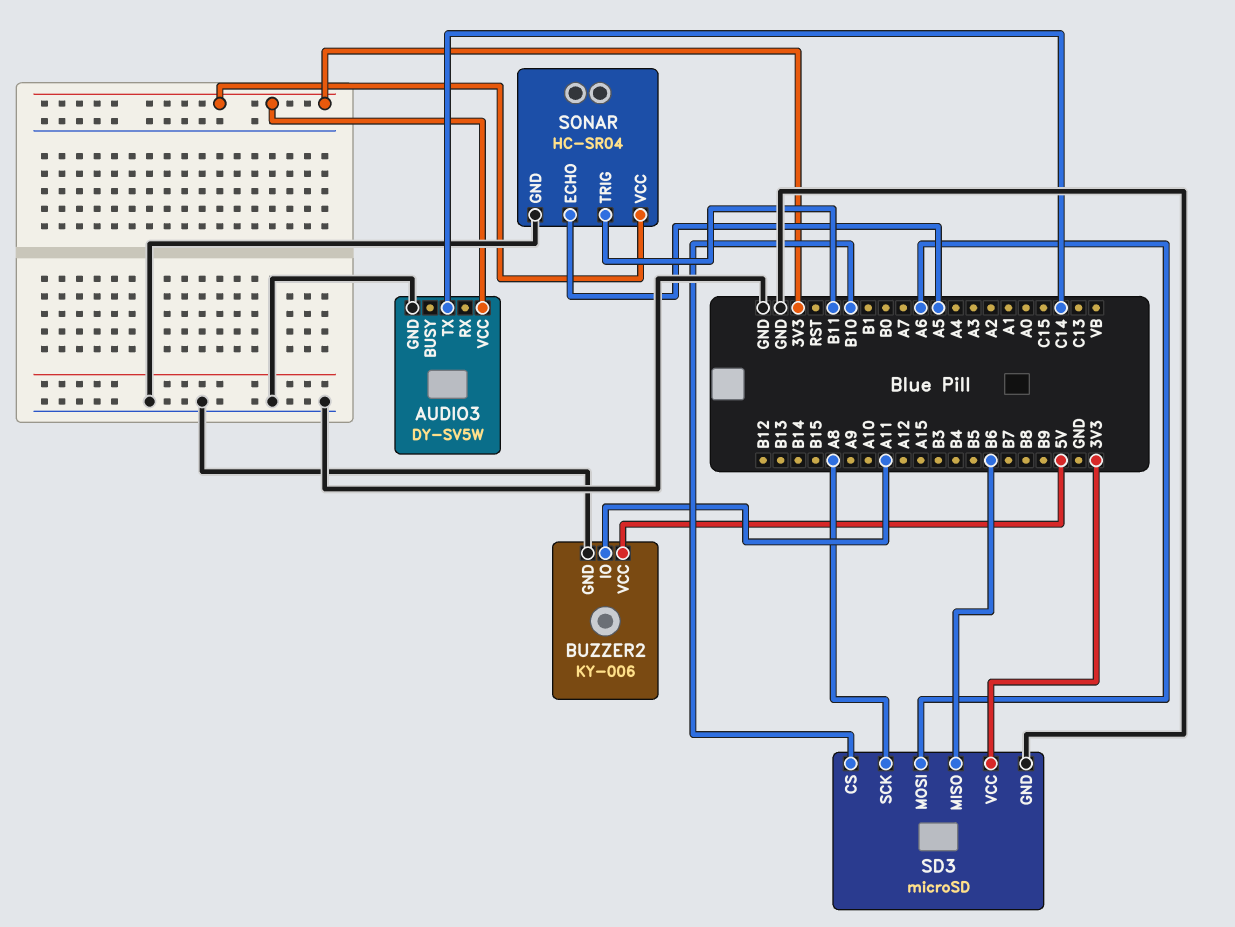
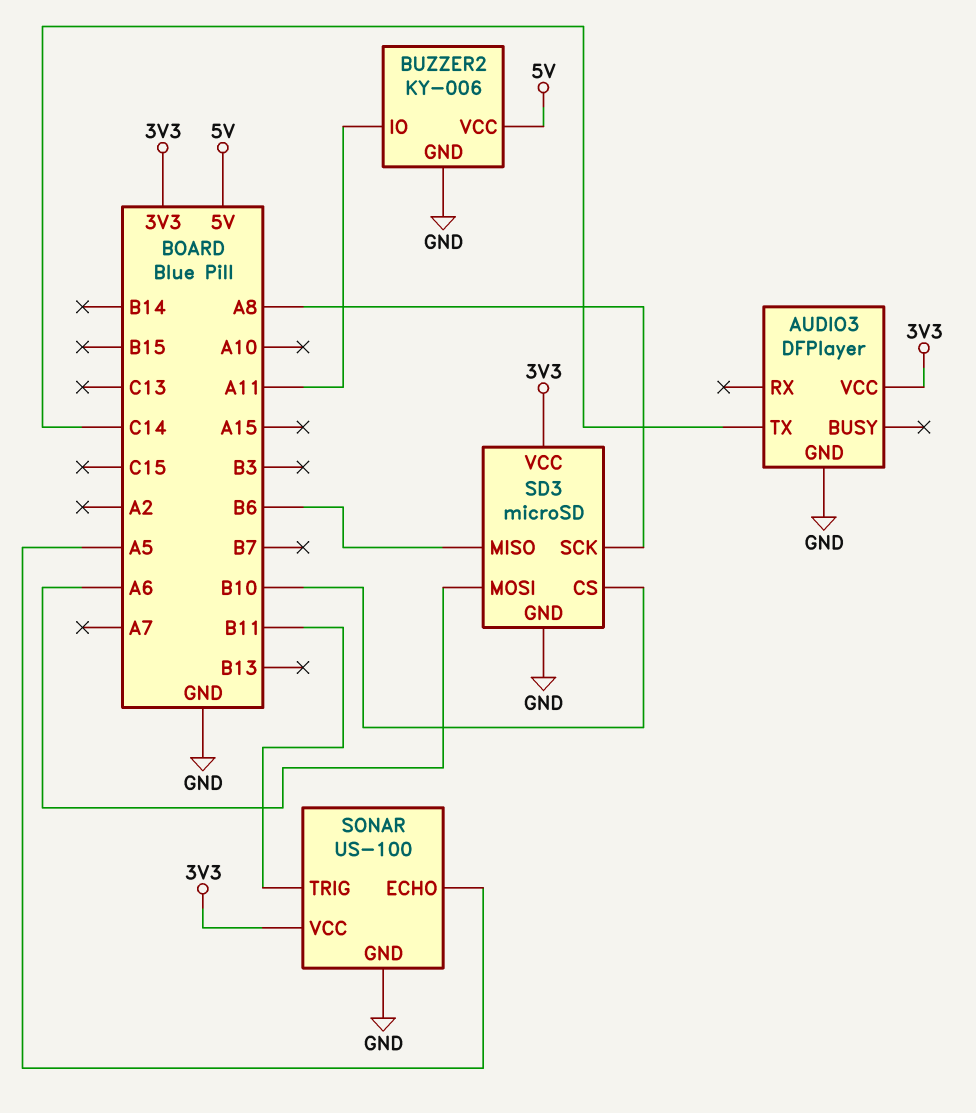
AUDIO3: DY-SV5W -> DFPlayer
SONAR: HC-SR04 -> US-100

